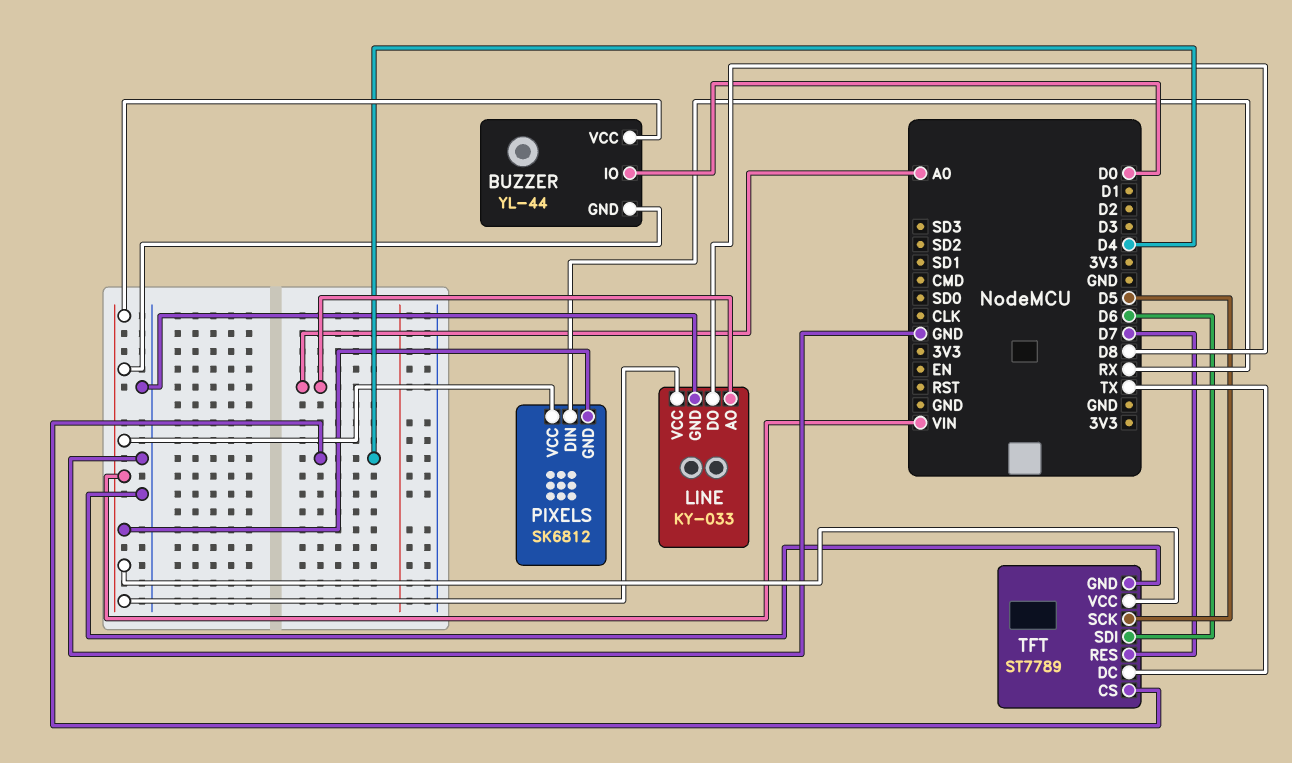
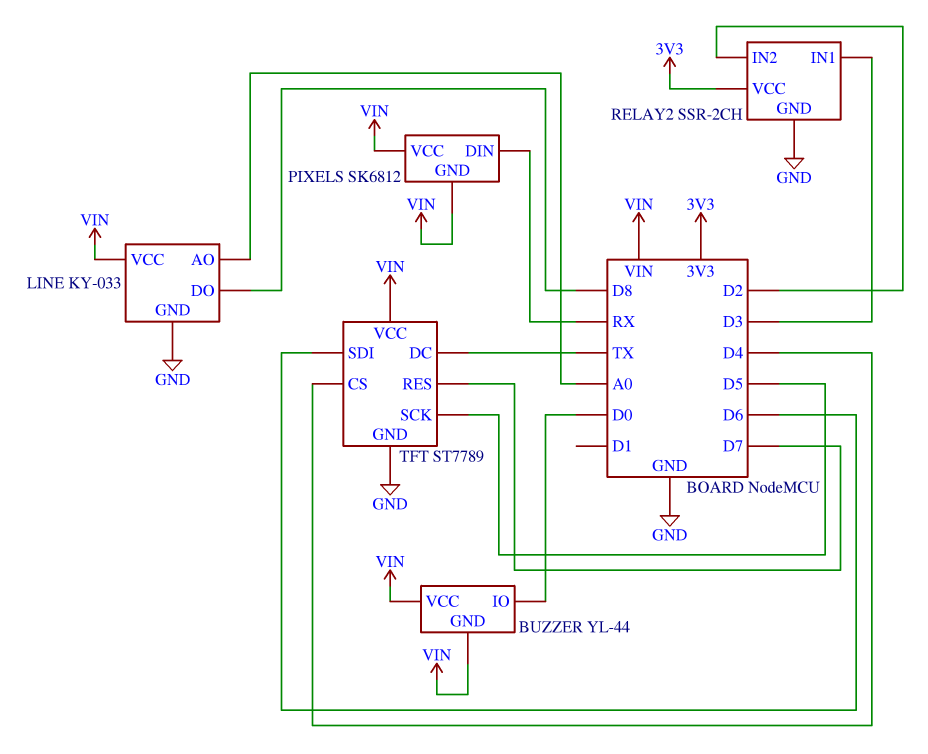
RELAY2: none -> SSR-2CH
RELAY2 pin GND: none -> GND
RELAY2 pin IN1: none -> D3
RELAY2 pin IN2: none -> D2
RELAY2 pin VCC: none -> 3V3

